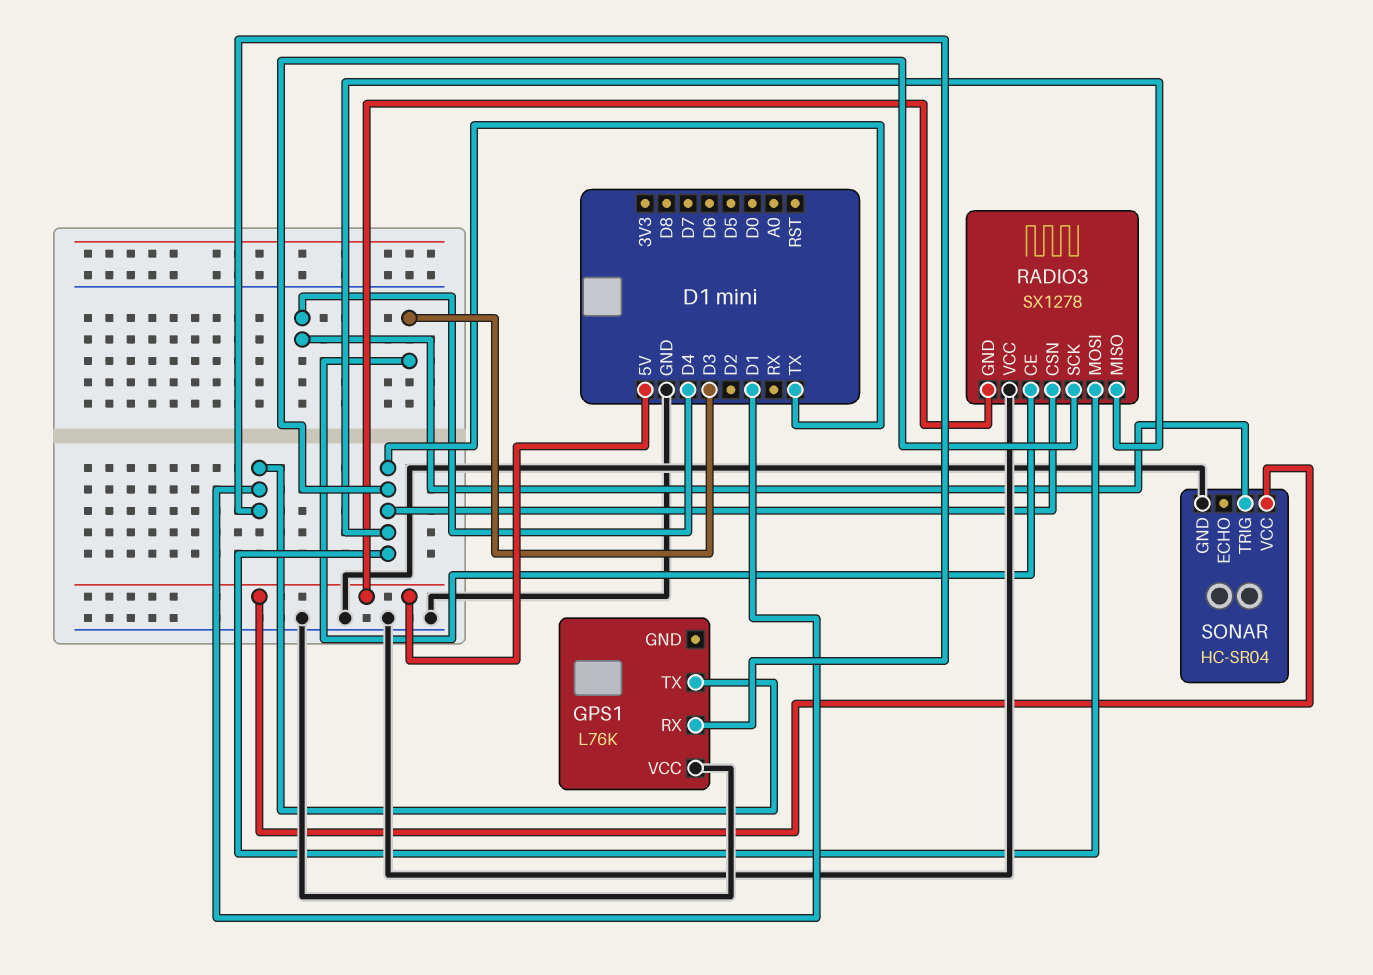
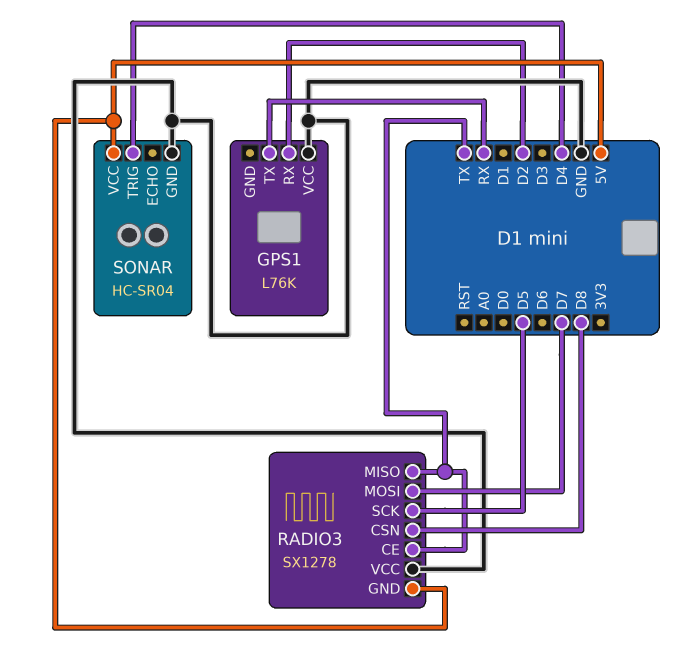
GPS1 pin RX: D1 -> D2
GPS1 pin TX: D1 -> RX
RADIO3 pin CE: D3 -> TX
RADIO3 pin CSN: TX -> D8
RADIO3 pin MOSI: TX -> D7
RADIO3 pin SCK: TX -> D5

